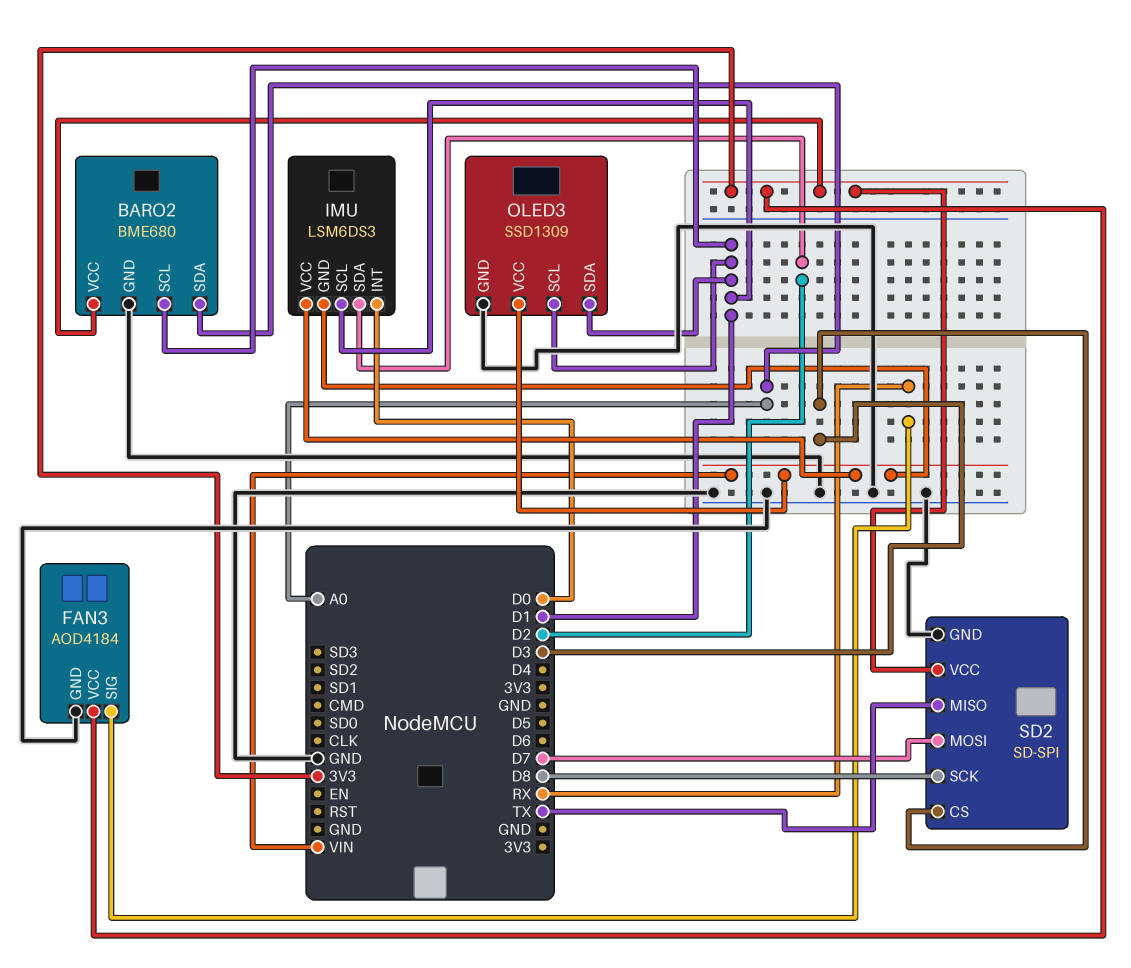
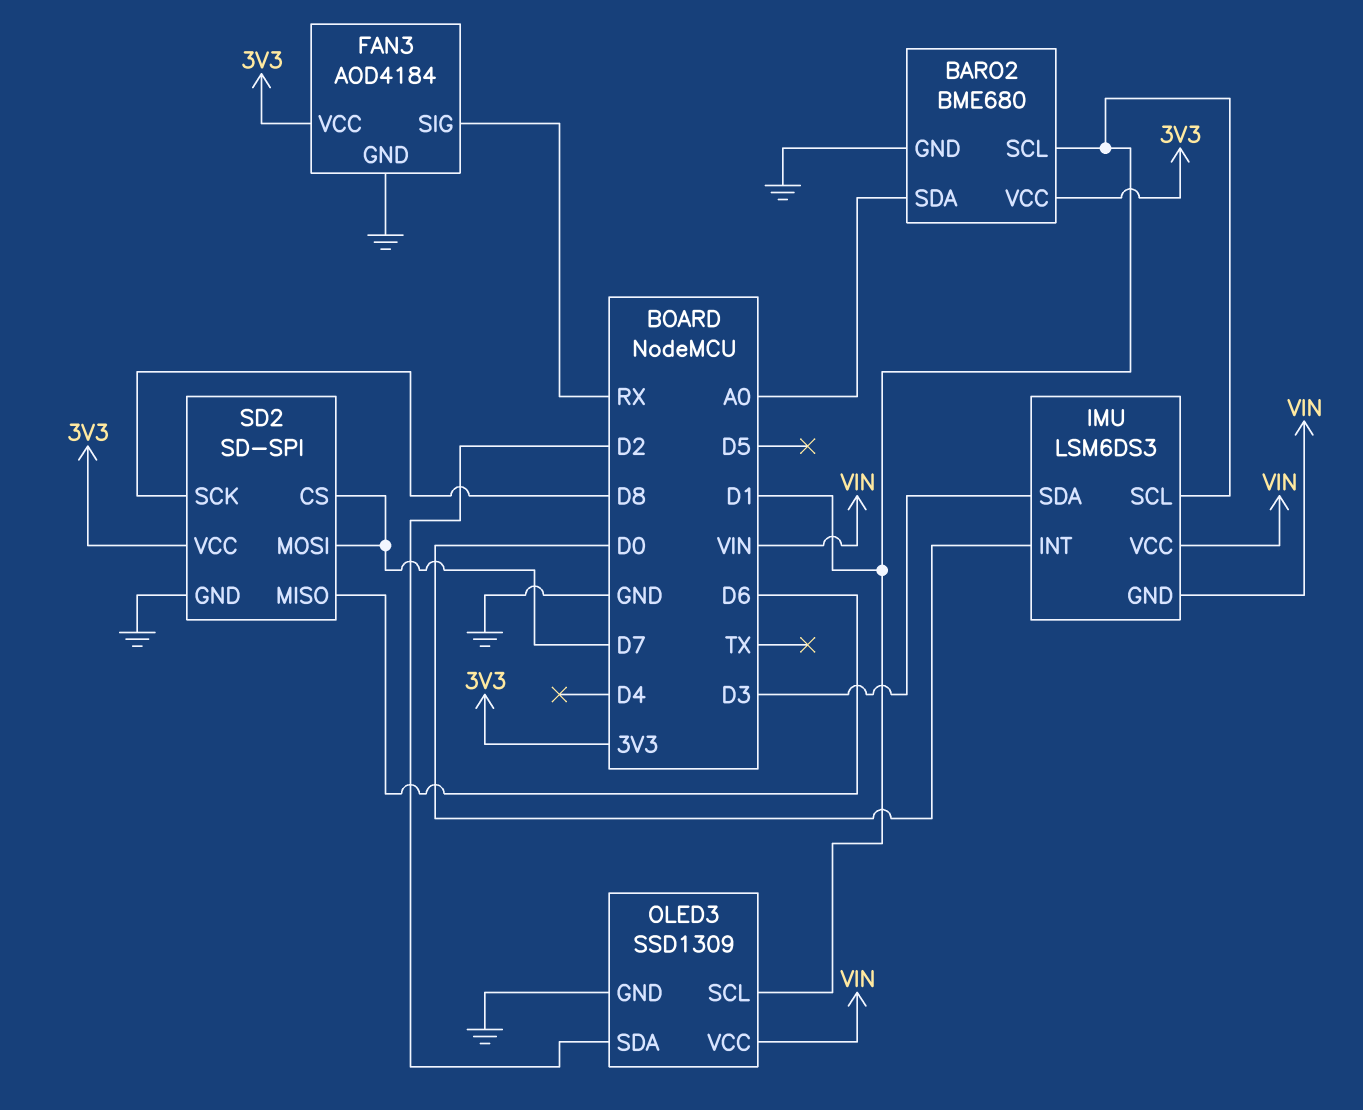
IMU pin SDA: D2 -> D3
OLED3 pin SDA: D1 -> D2
SD2 pin CS: D3 -> D7
SD2 pin MISO: TX -> D6

